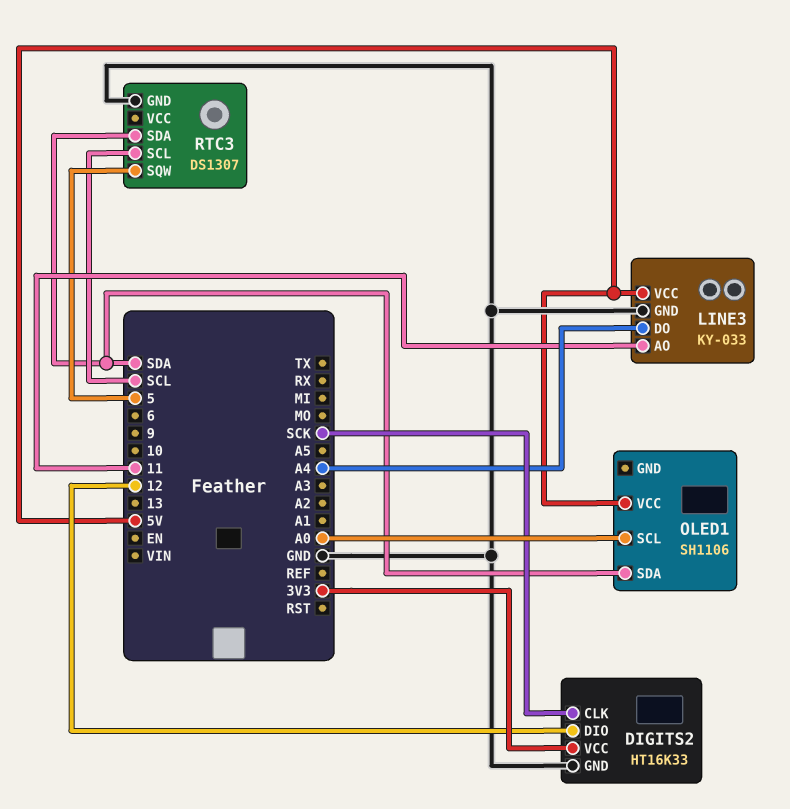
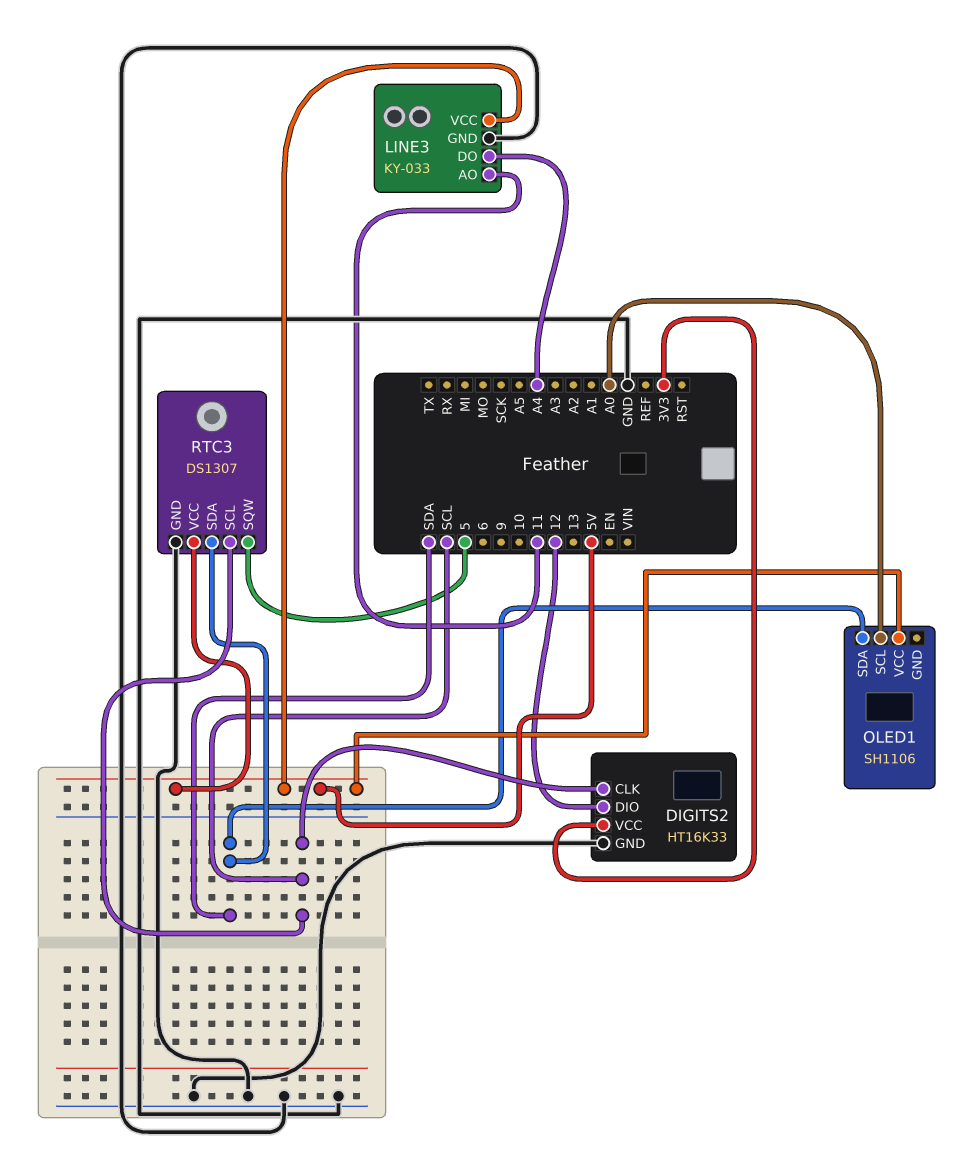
DIGITS2 pin CLK: SCK -> SCL
RTC3 pin VCC: none -> 5V

